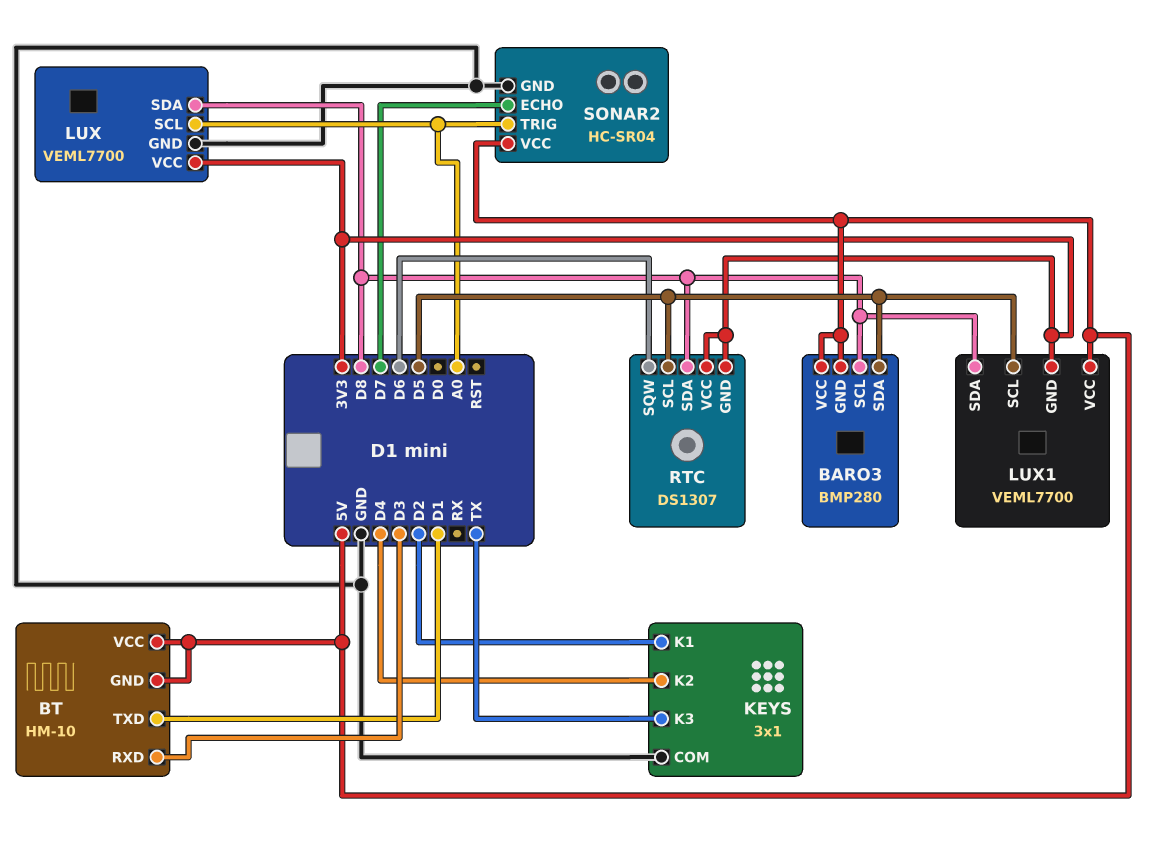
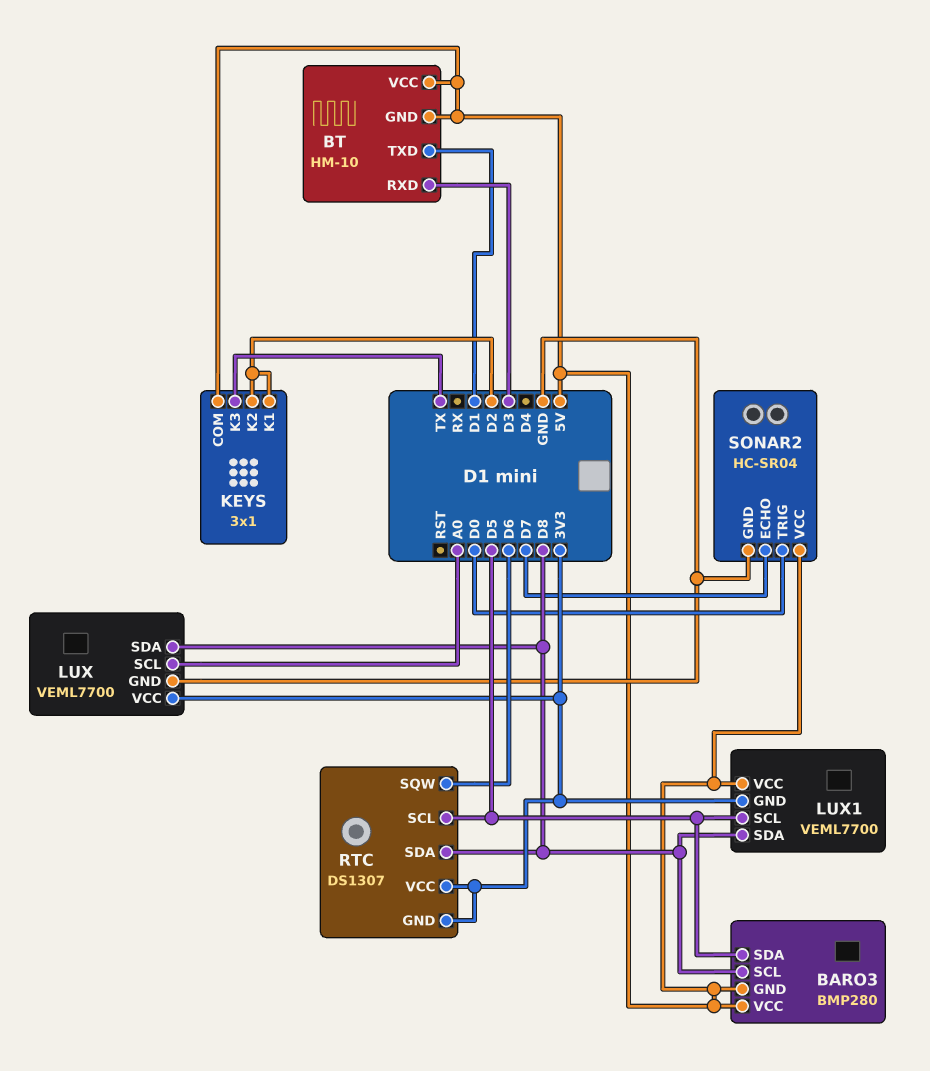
KEYS pin COM: GND -> 5V
KEYS pin K2: D4 -> D2
SONAR2 pin TRIG: A0 -> D0

